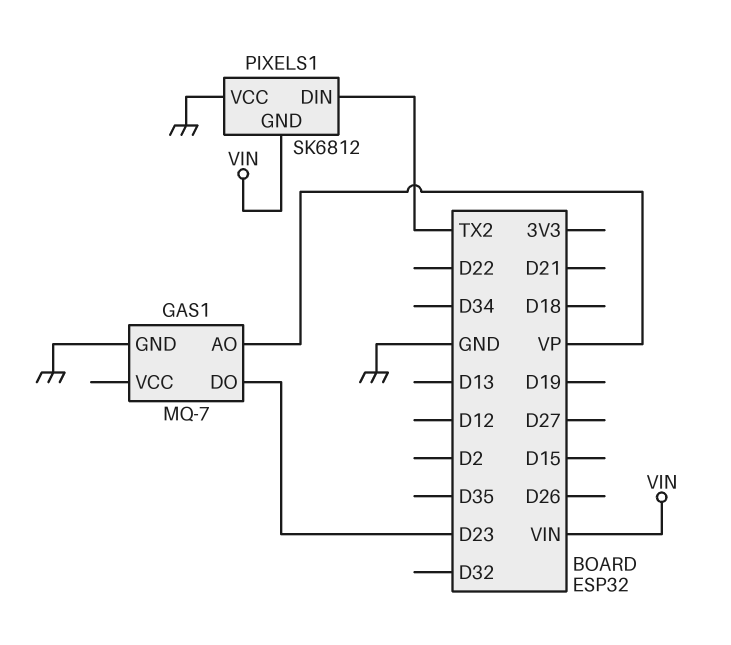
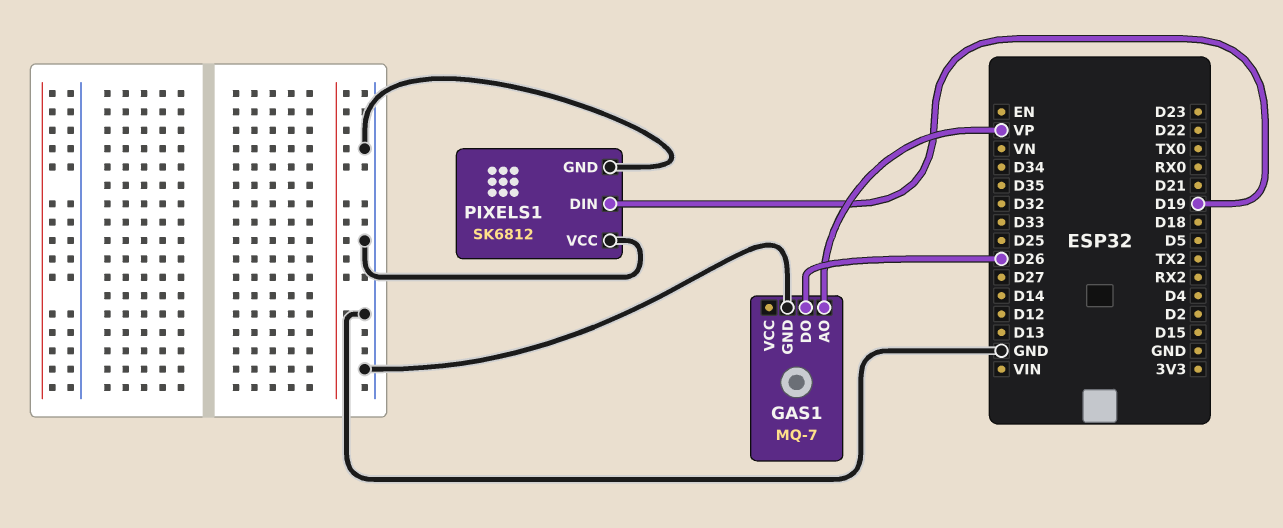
GAS1 pin DO: D23 -> D26
PIXELS1 pin DIN: TX2 -> D19
PIXELS1 pin GND: VIN -> GND

